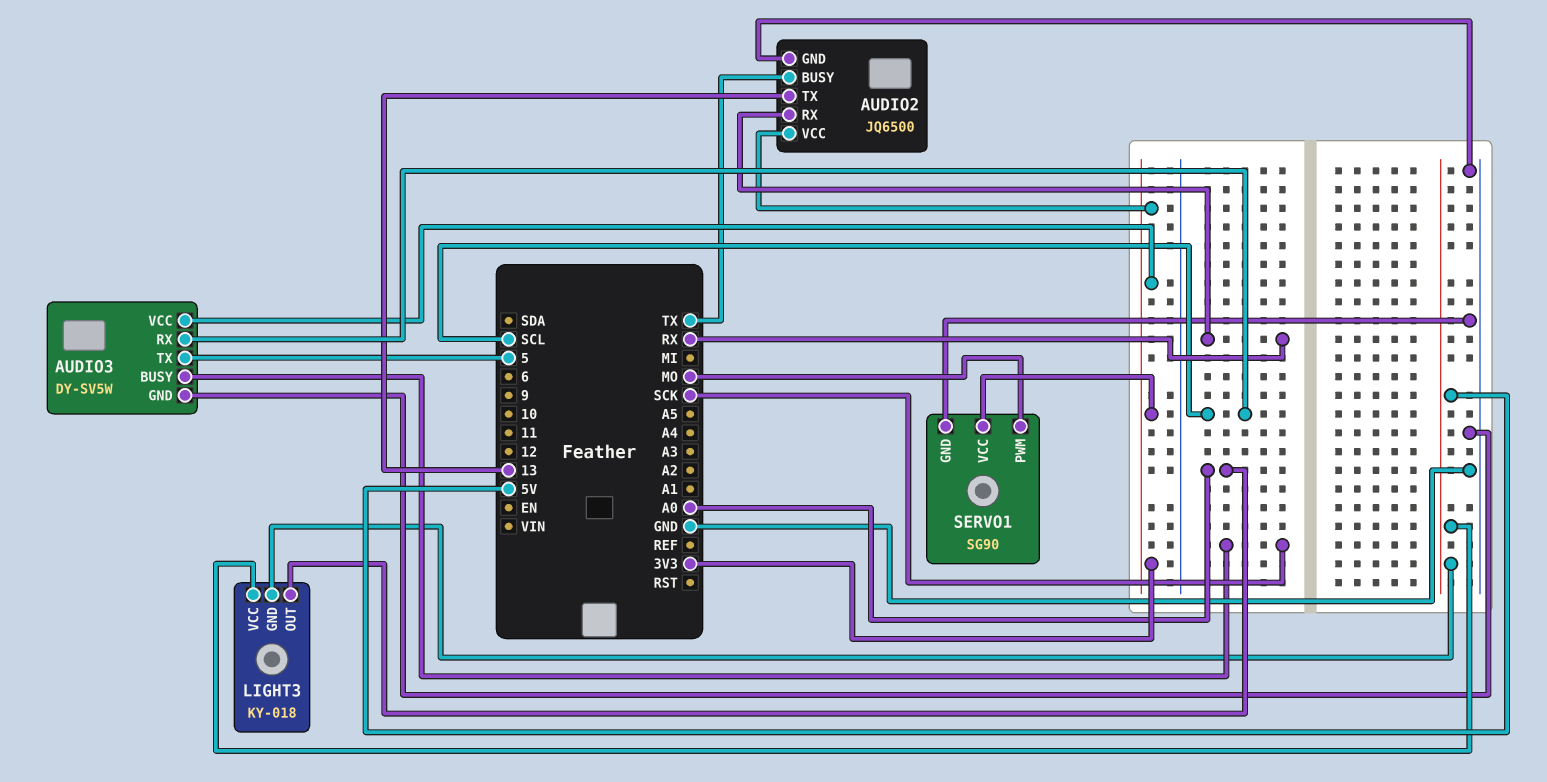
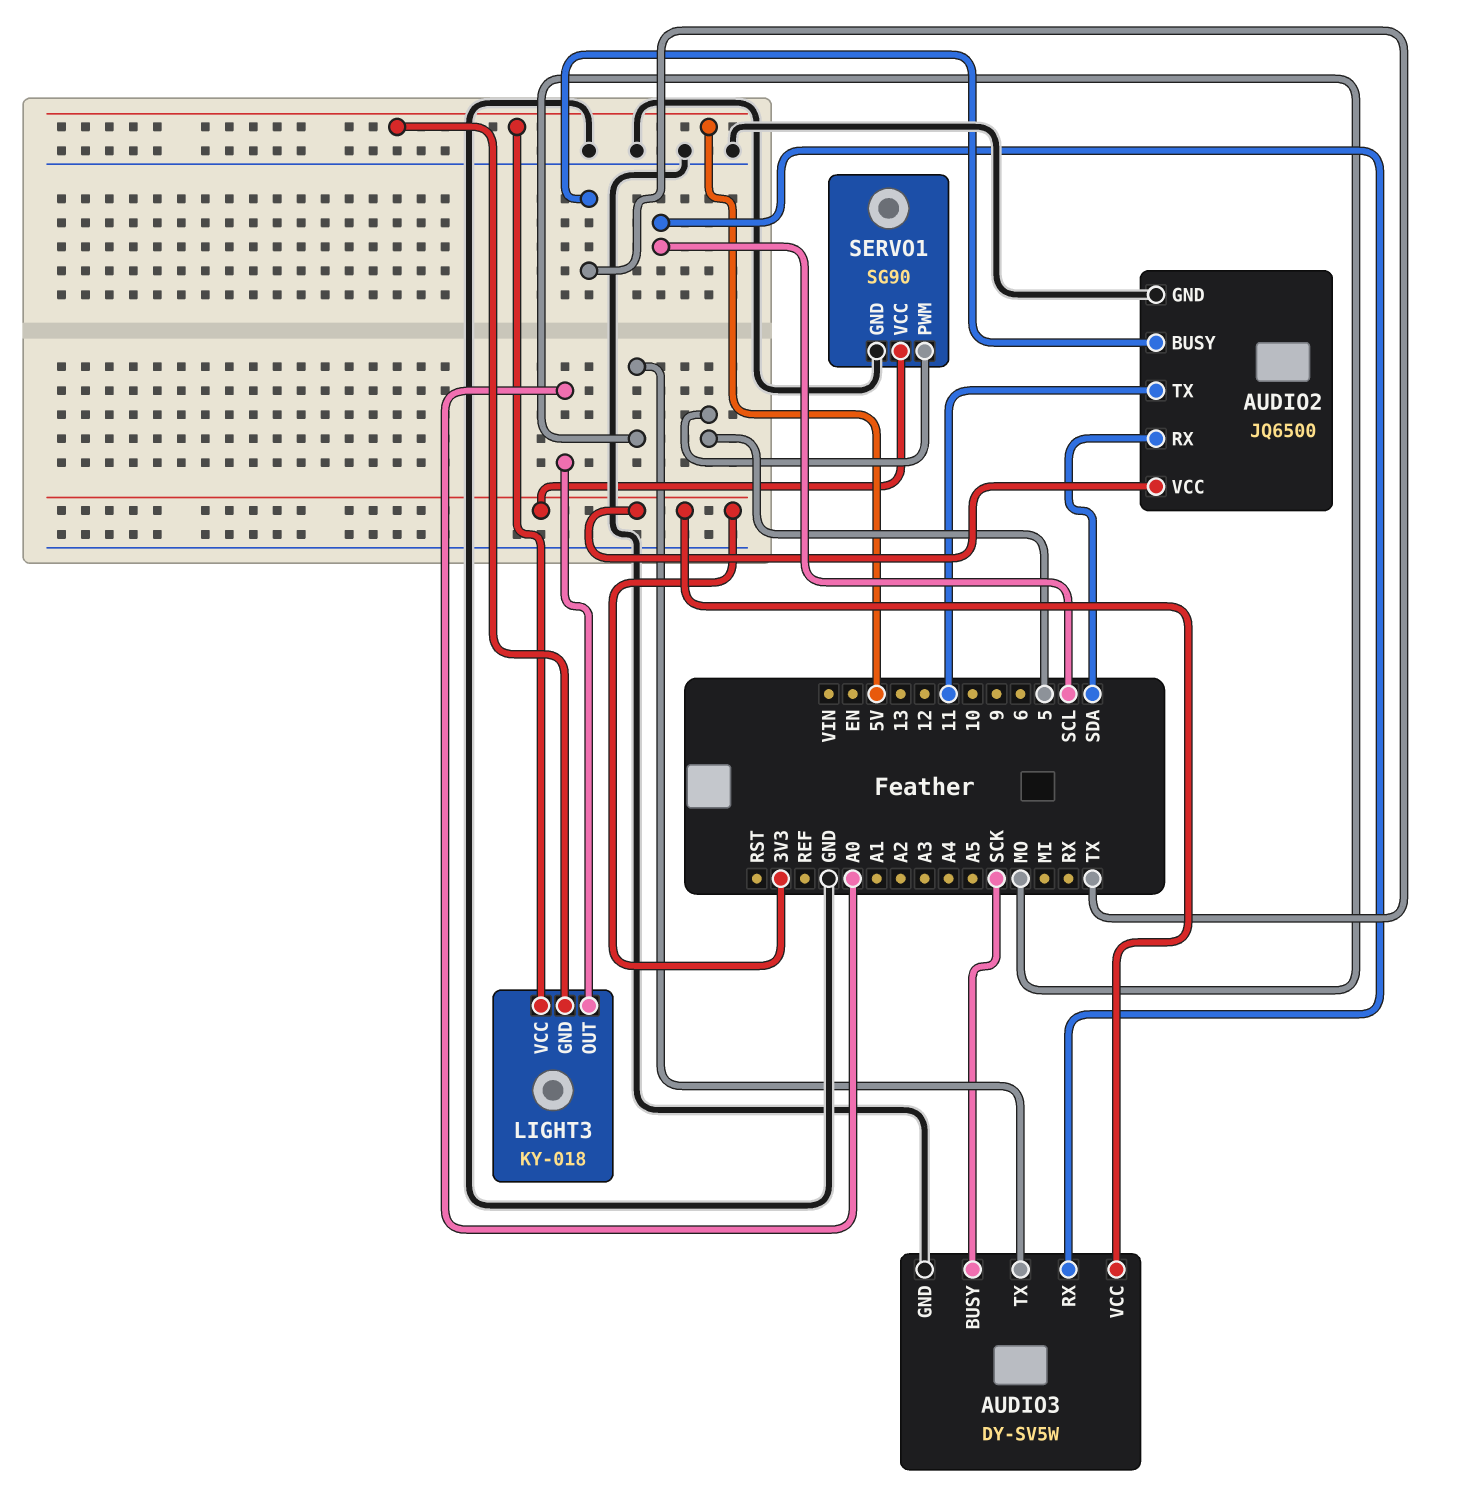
AUDIO2 pin RX: RX -> SDA
AUDIO2 pin TX: 13 -> 11
AUDIO3 pin TX: 5 -> MO
SERVO1 pin PWM: MO -> 5

